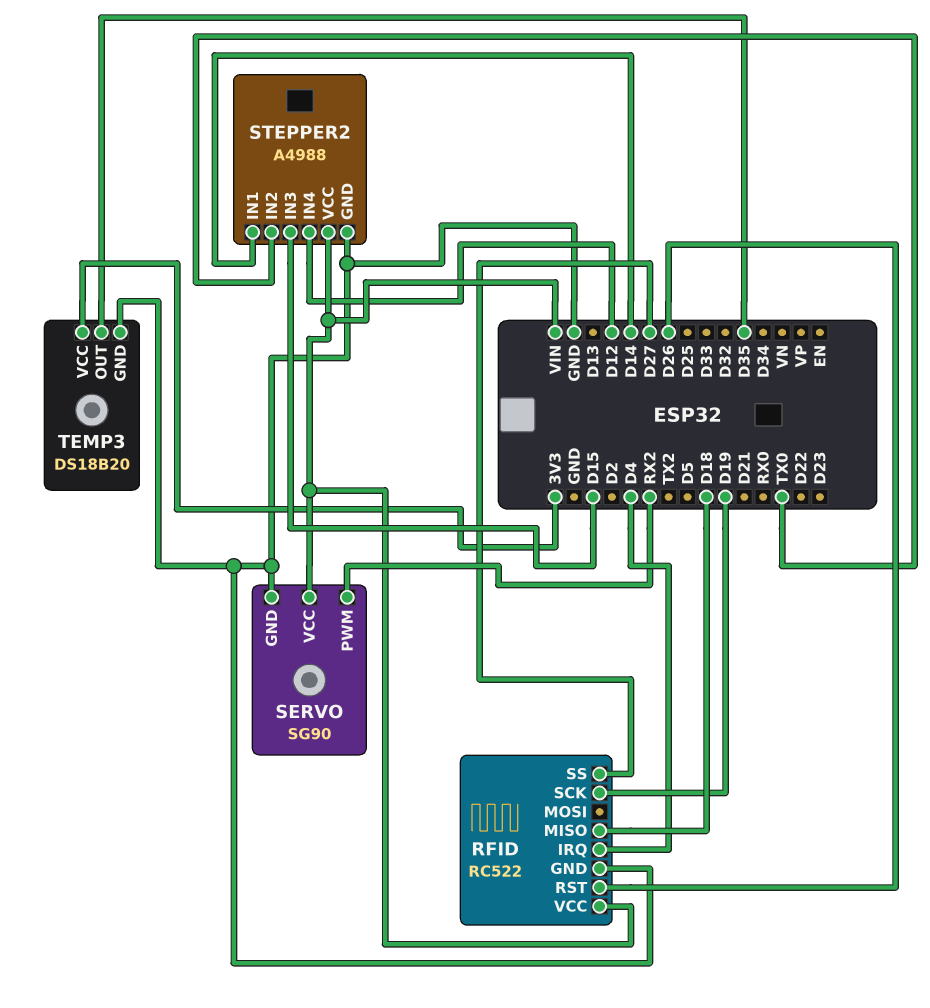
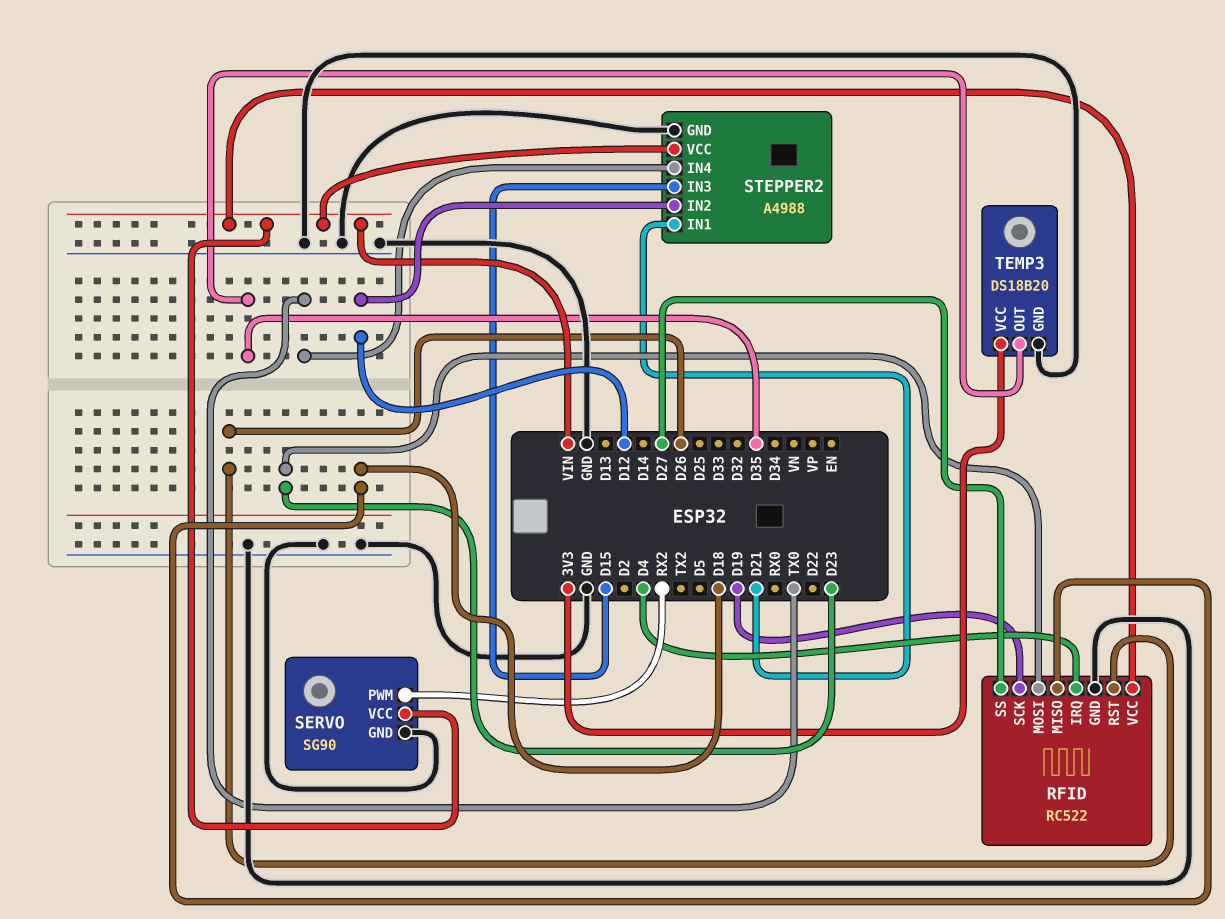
RFID pin MOSI: none -> D23
STEPPER2 pin IN1: D14 -> D21
STEPPER2 pin IN2: TX0 -> D12
STEPPER2 pin IN4: D12 -> TX0

